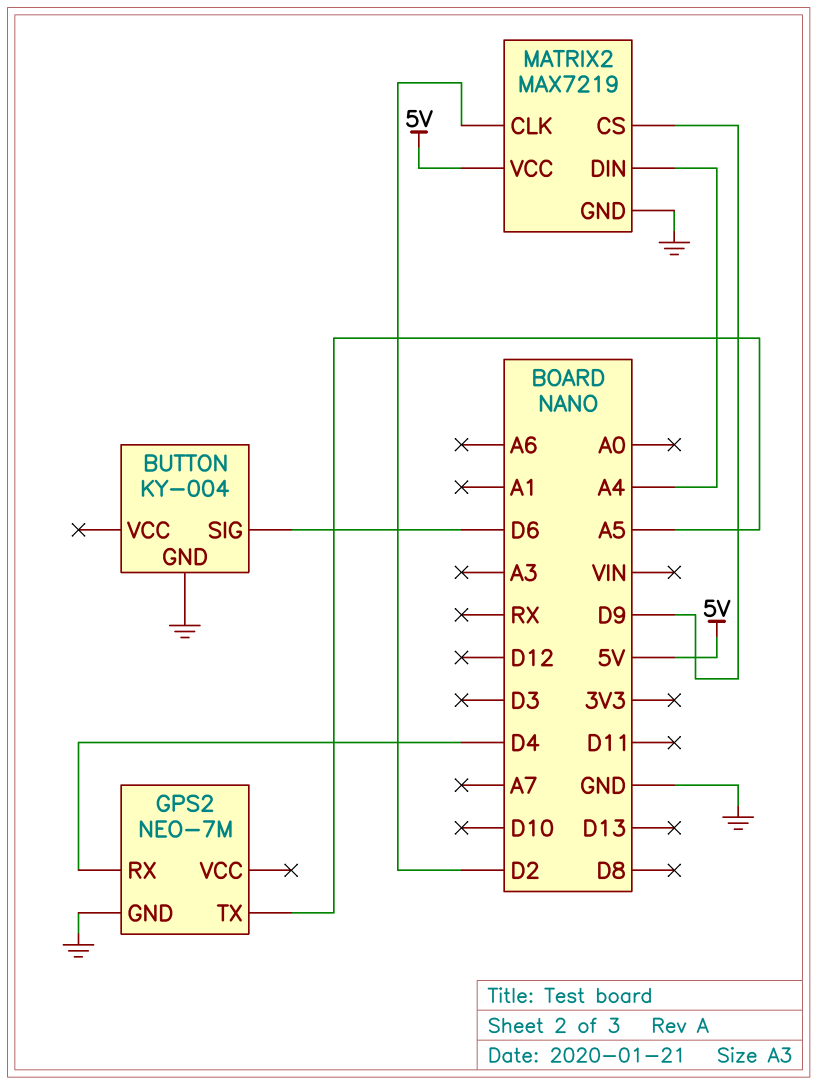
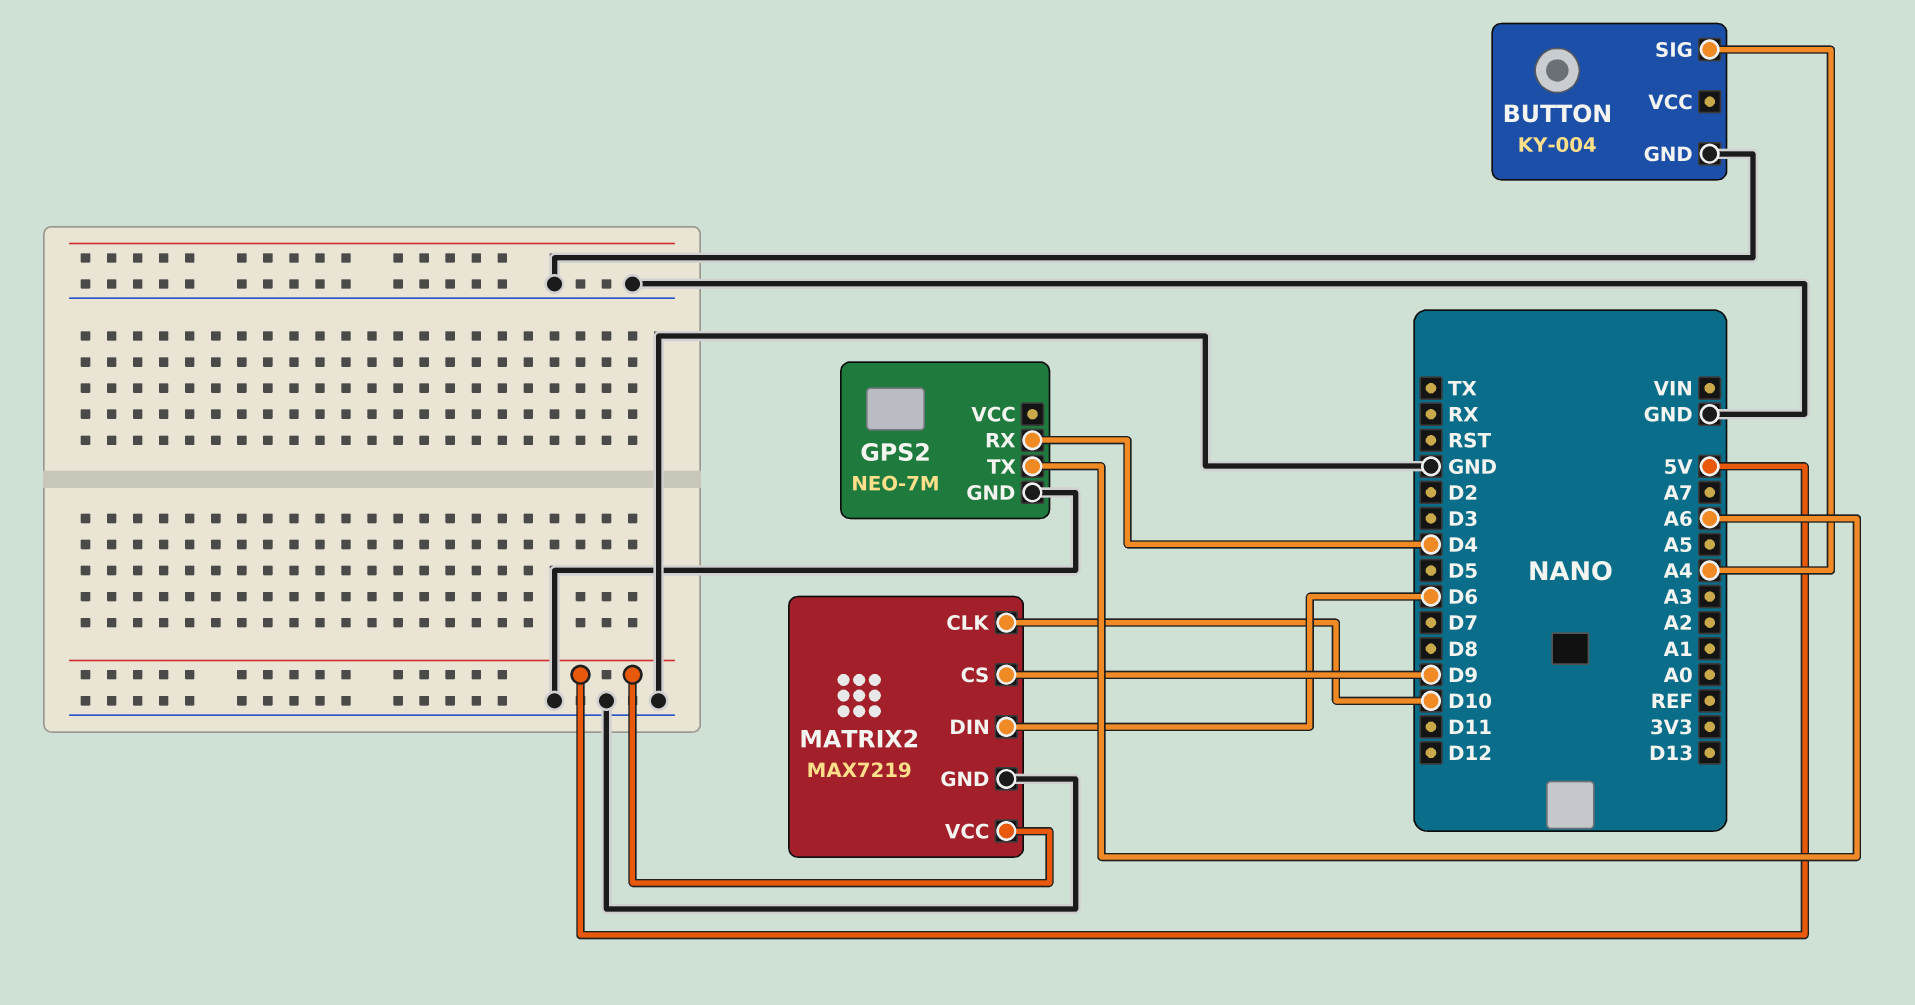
BUTTON pin SIG: D6 -> A4
GPS2 pin TX: A5 -> A6
MATRIX2 pin CLK: D2 -> D10
MATRIX2 pin DIN: A4 -> D6

